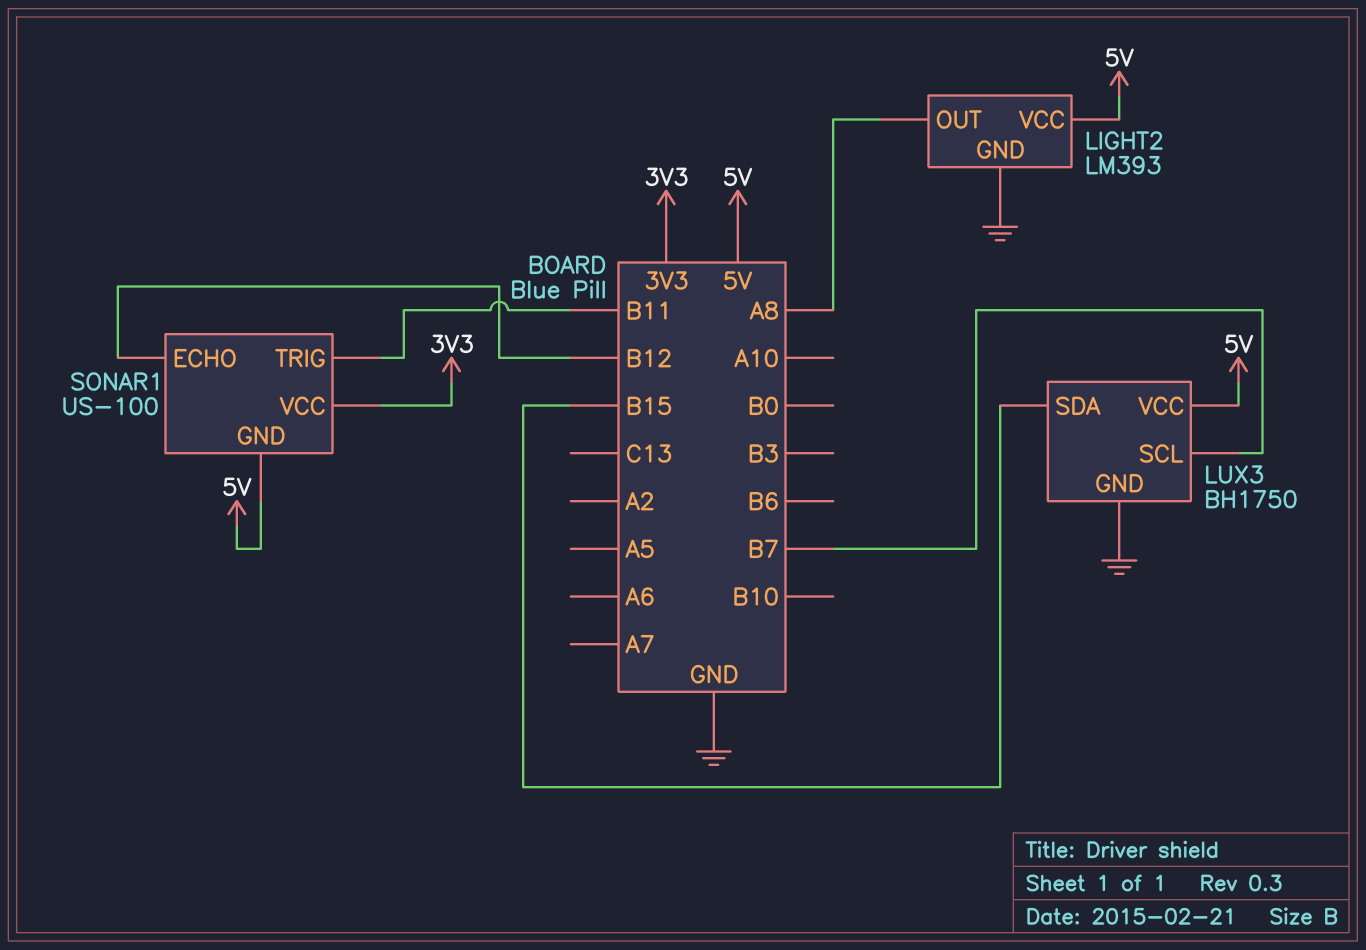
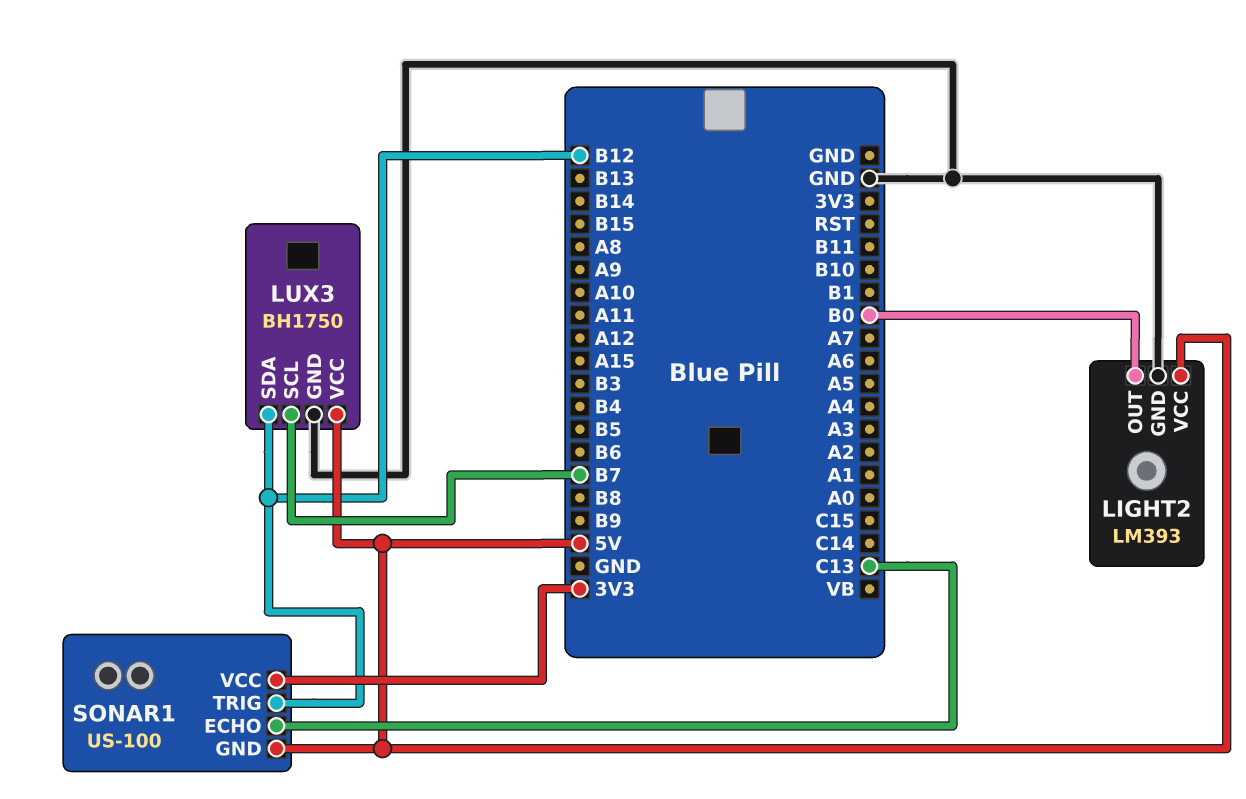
LIGHT2 pin OUT: A8 -> B0
LUX3 pin SDA: B15 -> B12
SONAR1 pin ECHO: B12 -> C13
SONAR1 pin TRIG: B11 -> B12

